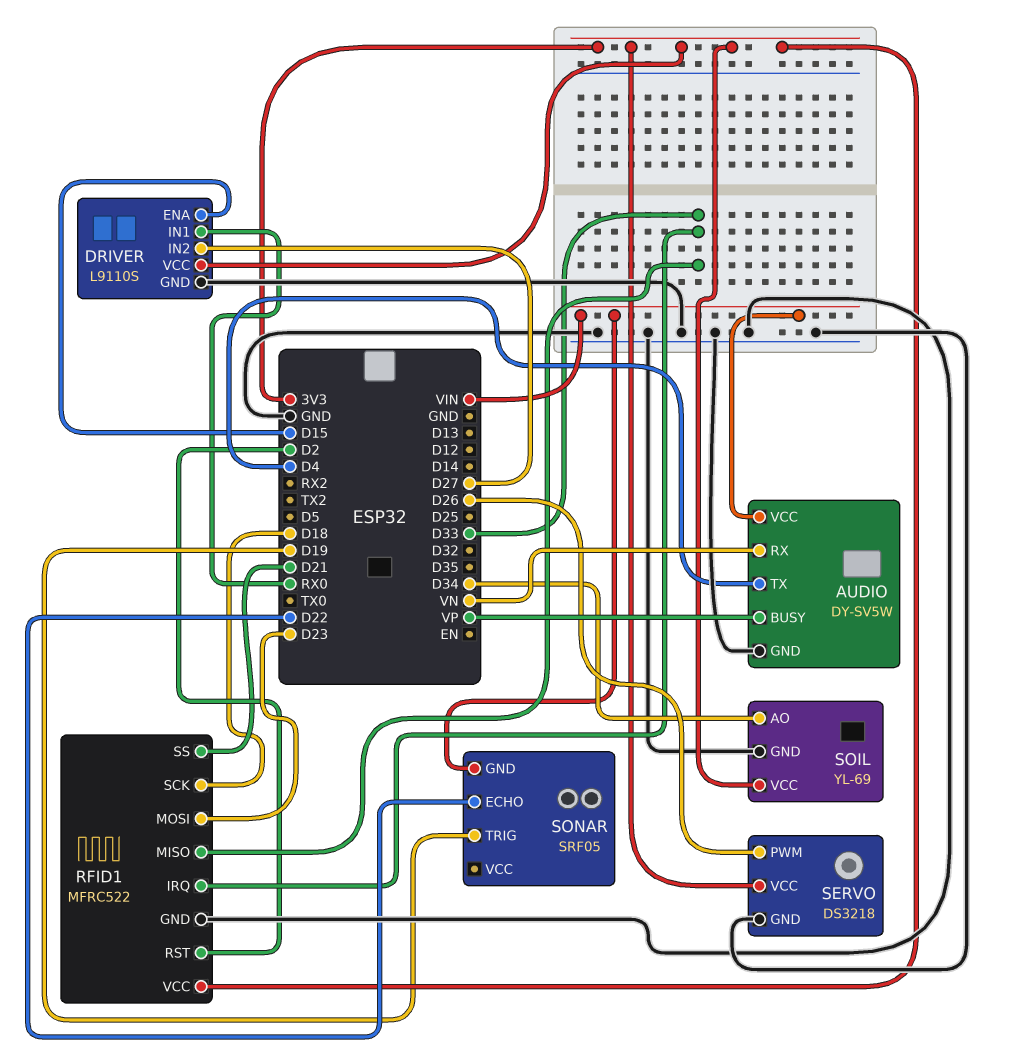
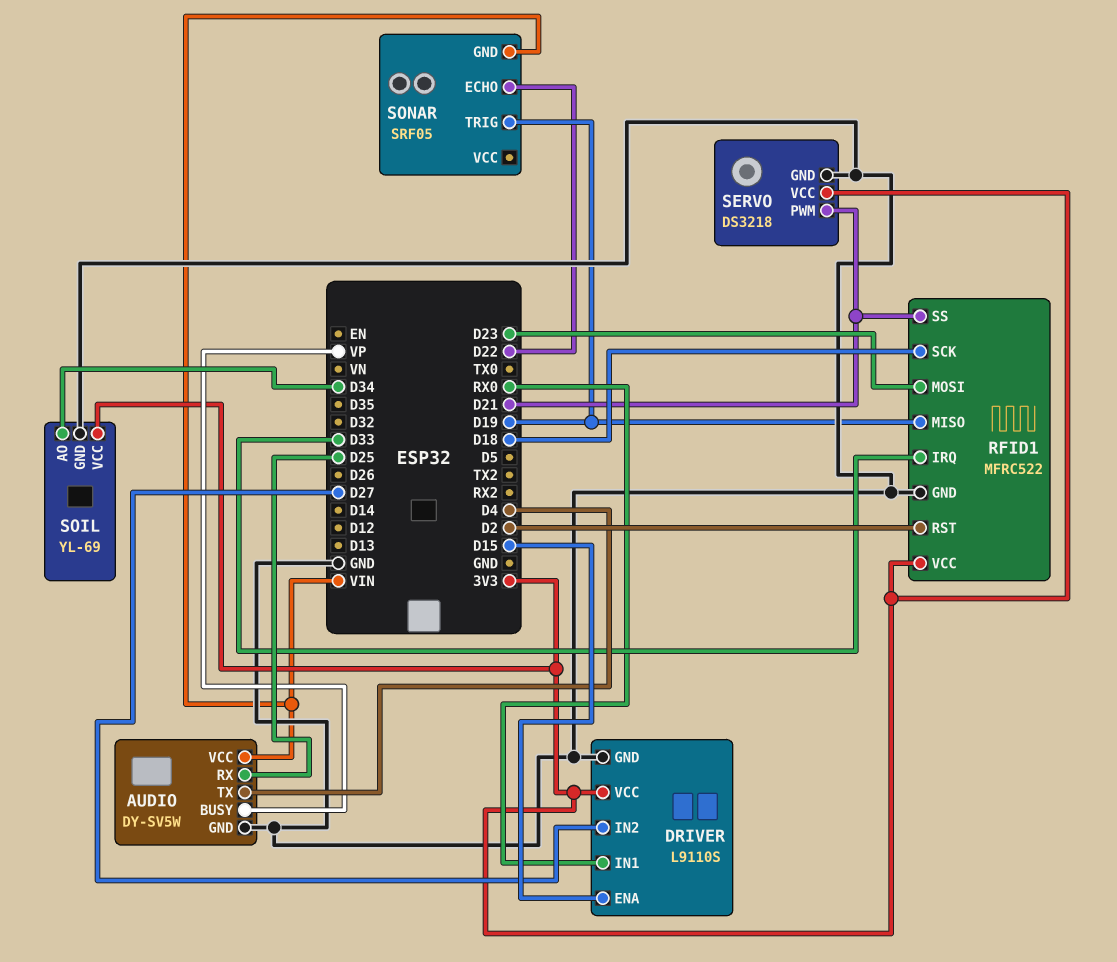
AUDIO pin RX: VN -> D25
RFID1 pin MISO: D33 -> D19
SERVO pin PWM: D26 -> D21

